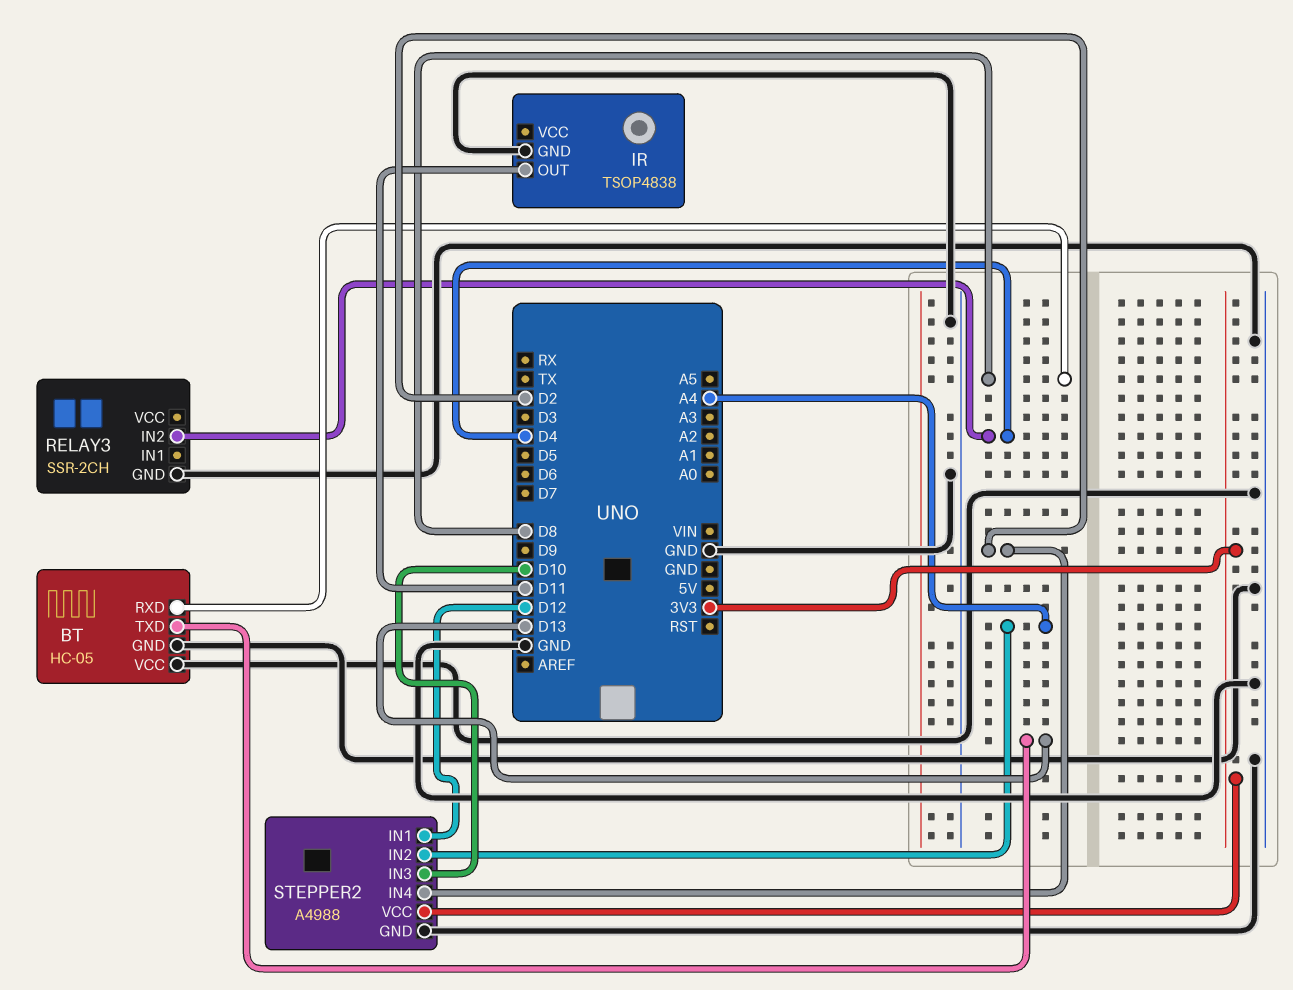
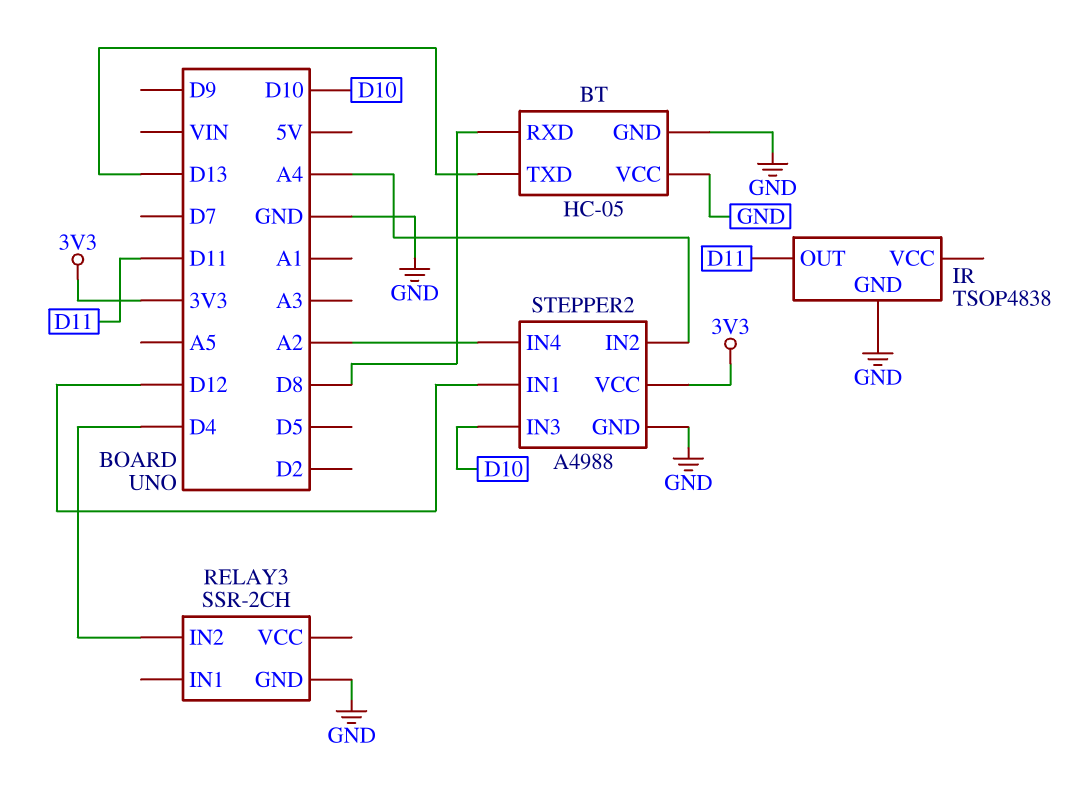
STEPPER2 pin IN4: D2 -> A2

